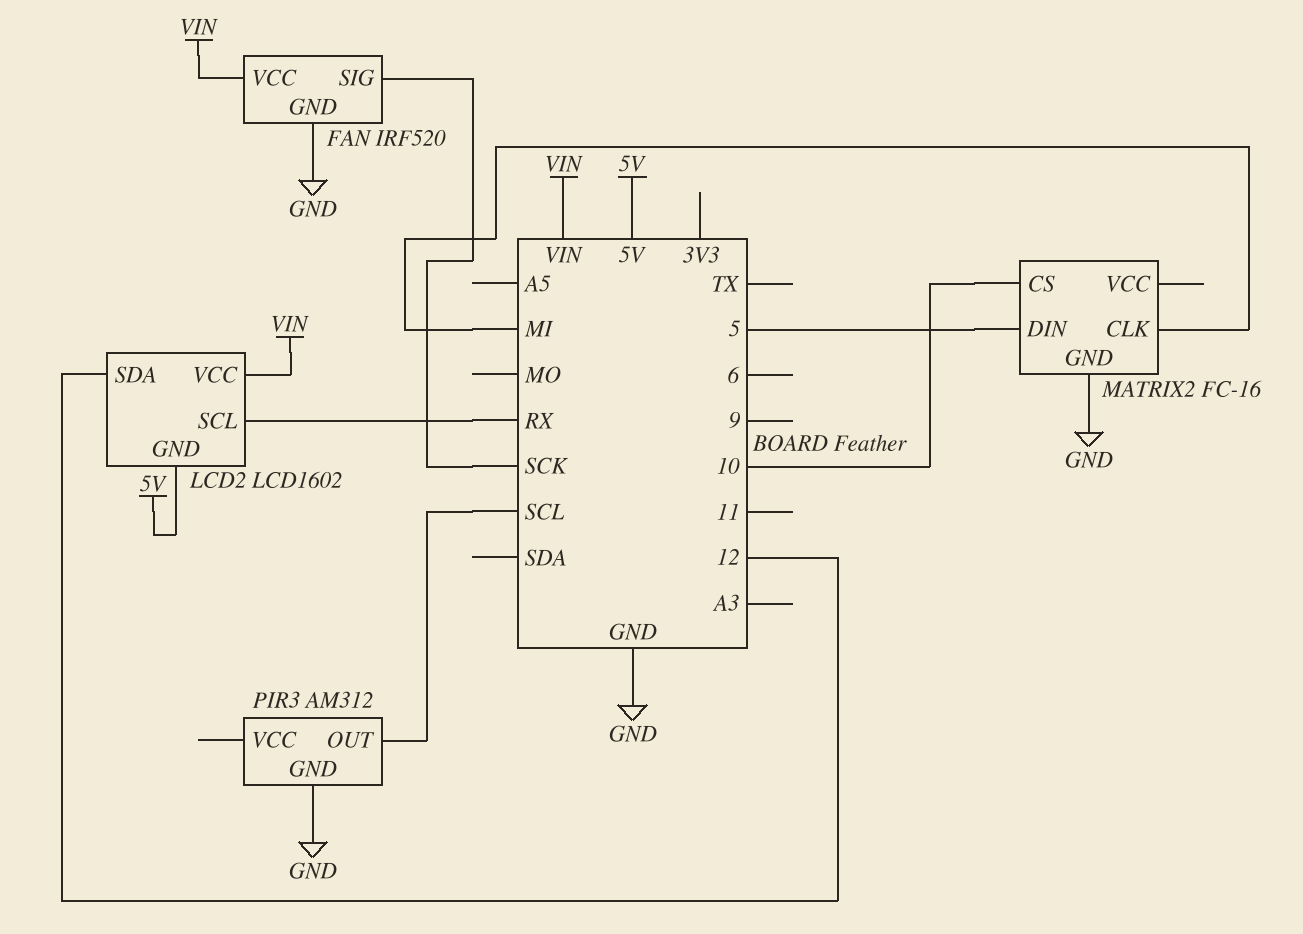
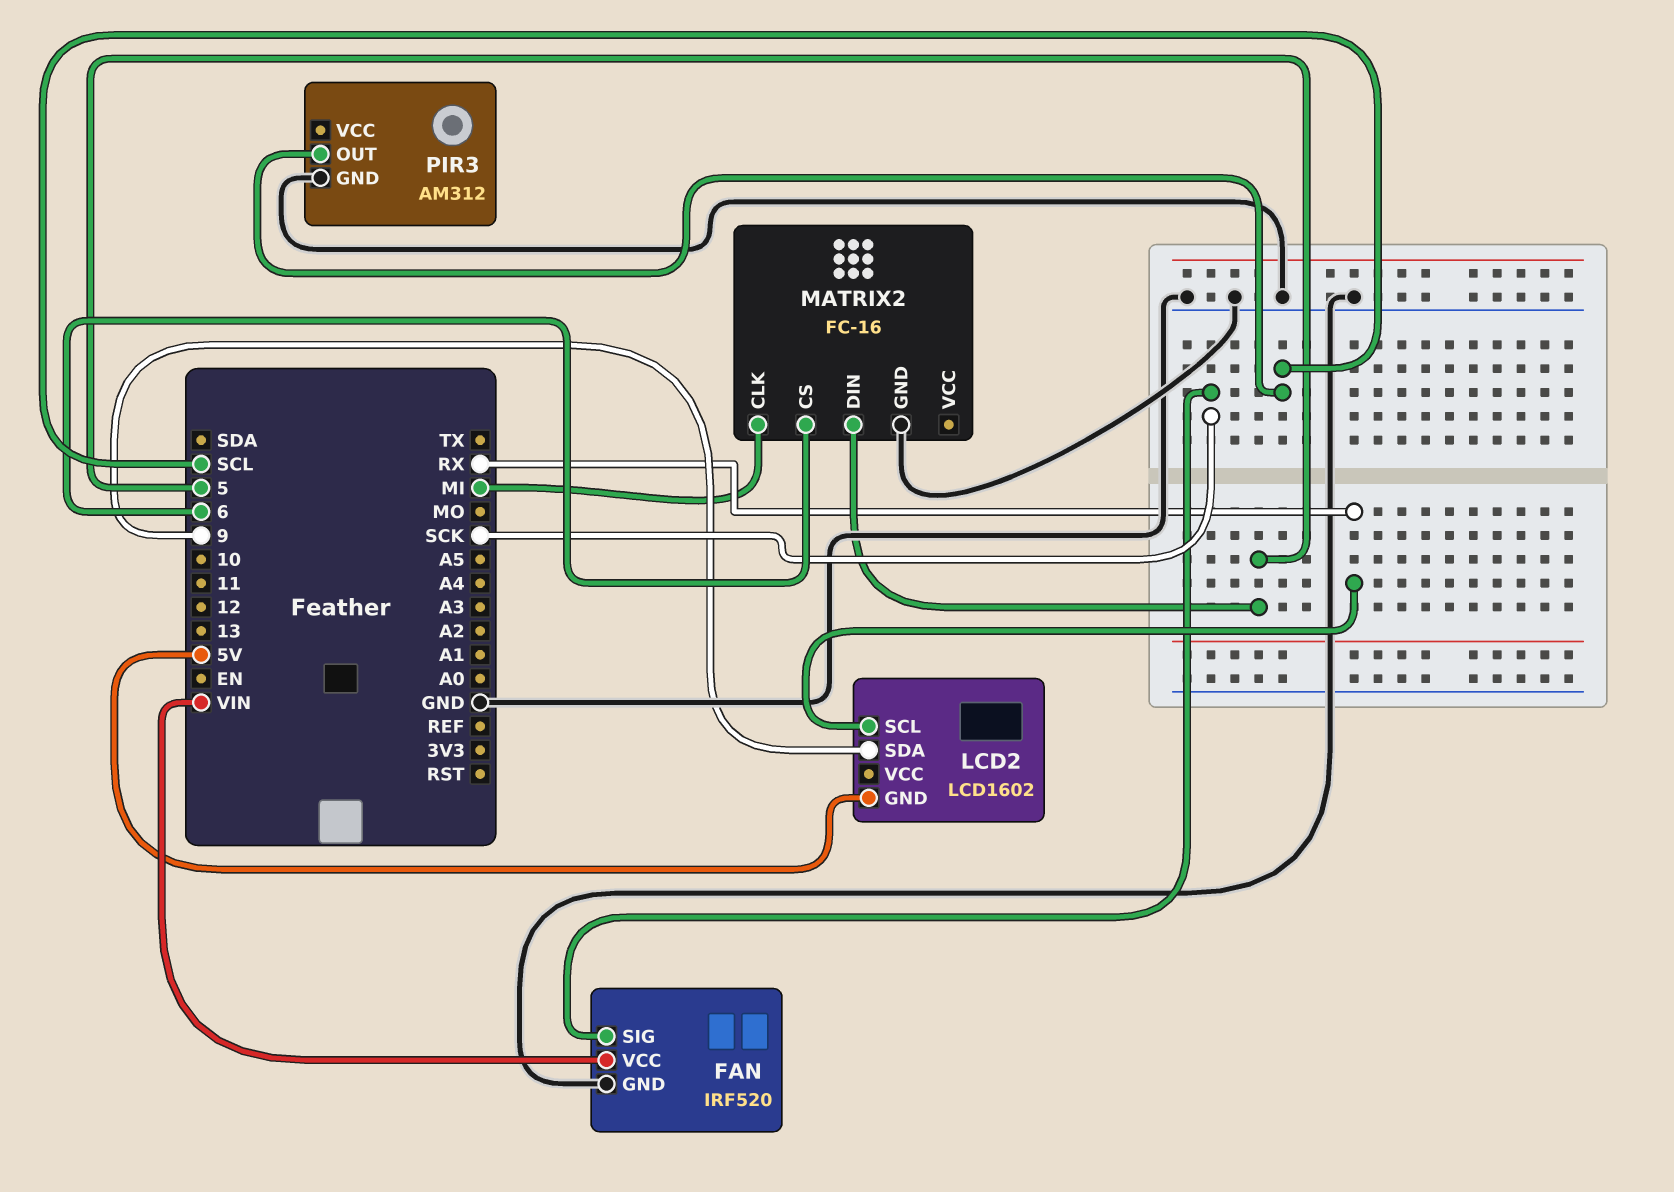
LCD2 pin SDA: 12 -> 9
LCD2 pin VCC: VIN -> none
MATRIX2 pin CS: 10 -> 6

